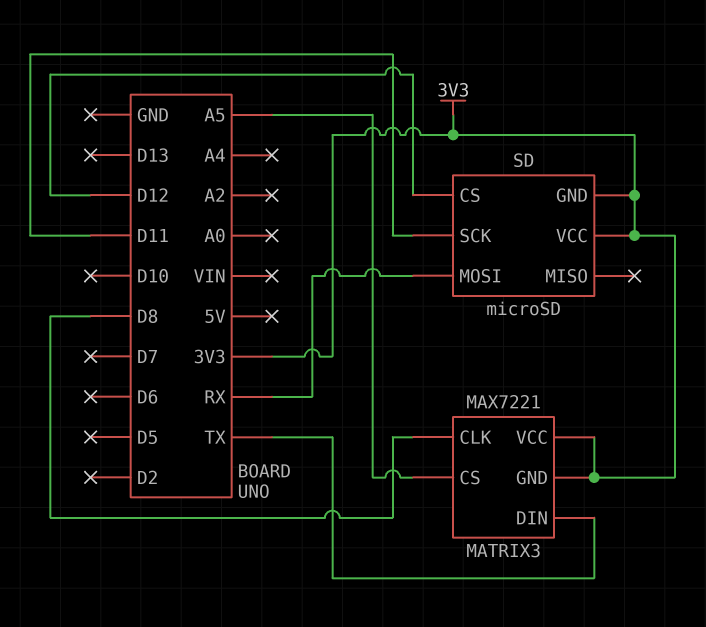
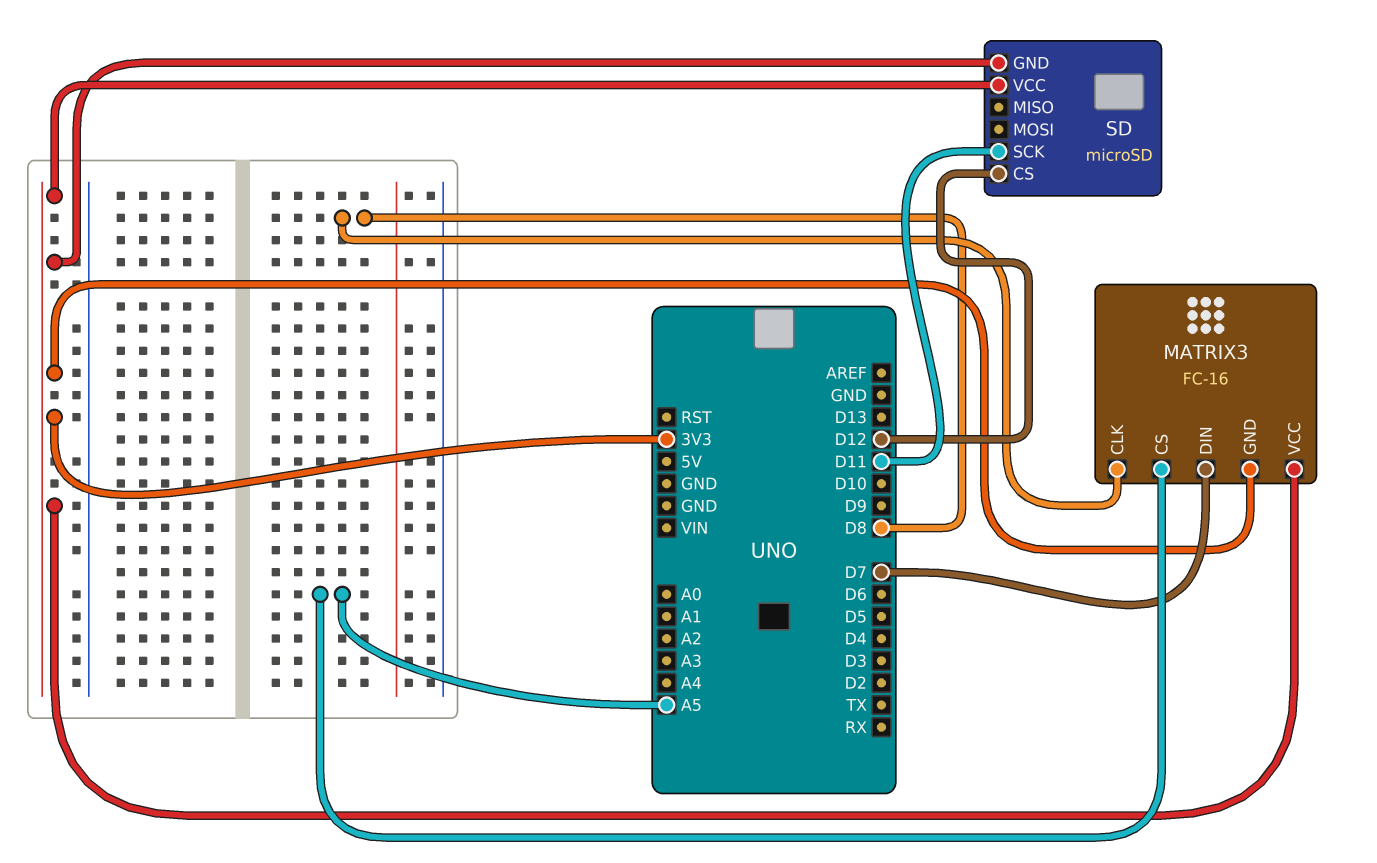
MATRIX3: MAX7221 -> FC-16
MATRIX3 pin DIN: TX -> D7
SD pin MOSI: RX -> none

